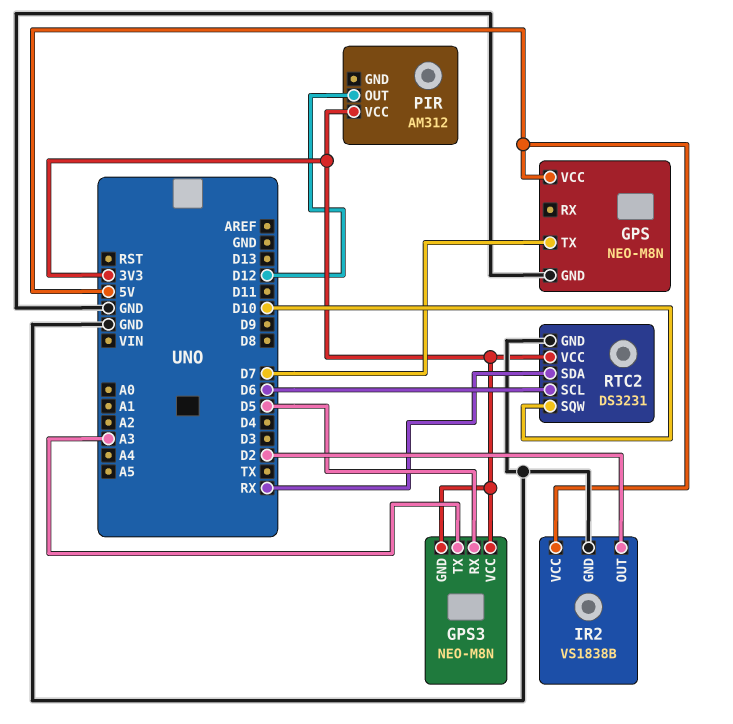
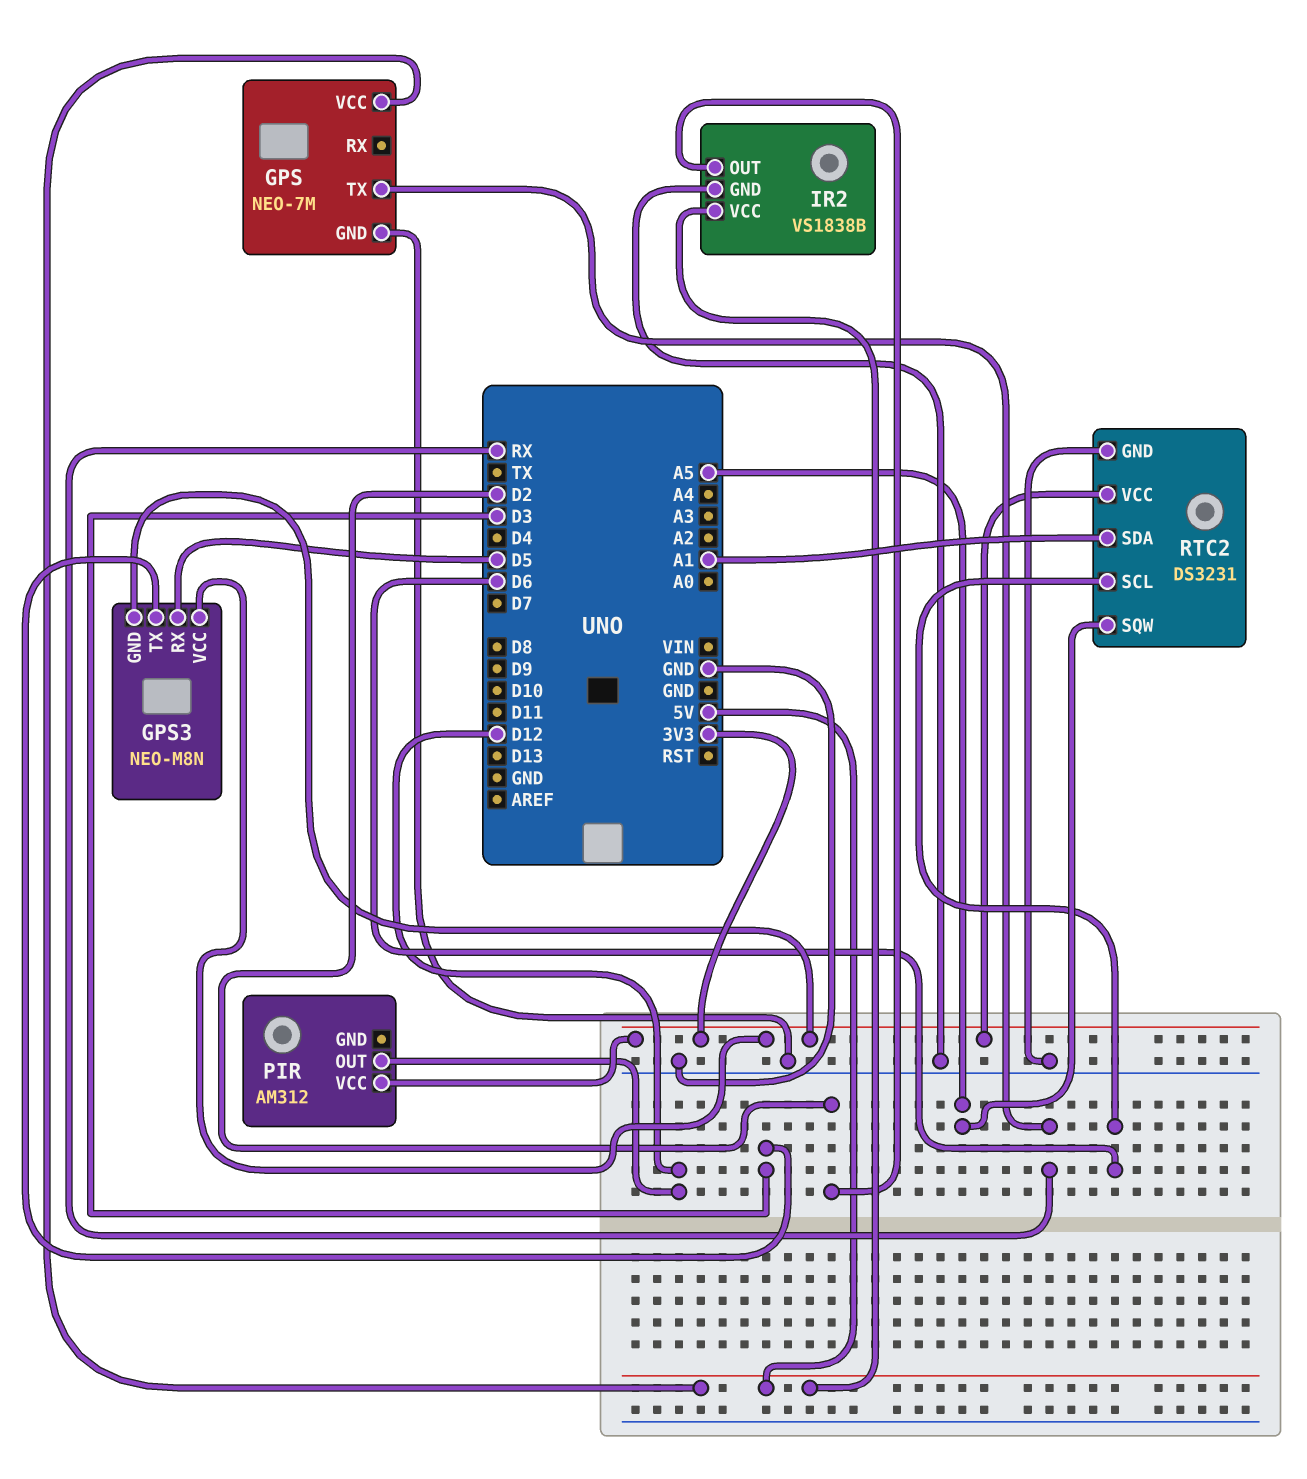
GPS: NEO-M8N -> NEO-7M
GPS pin TX: D7 -> RX
GPS3 pin TX: A3 -> D3
RTC2 pin SDA: RX -> A1
RTC2 pin SQW: D10 -> A5

